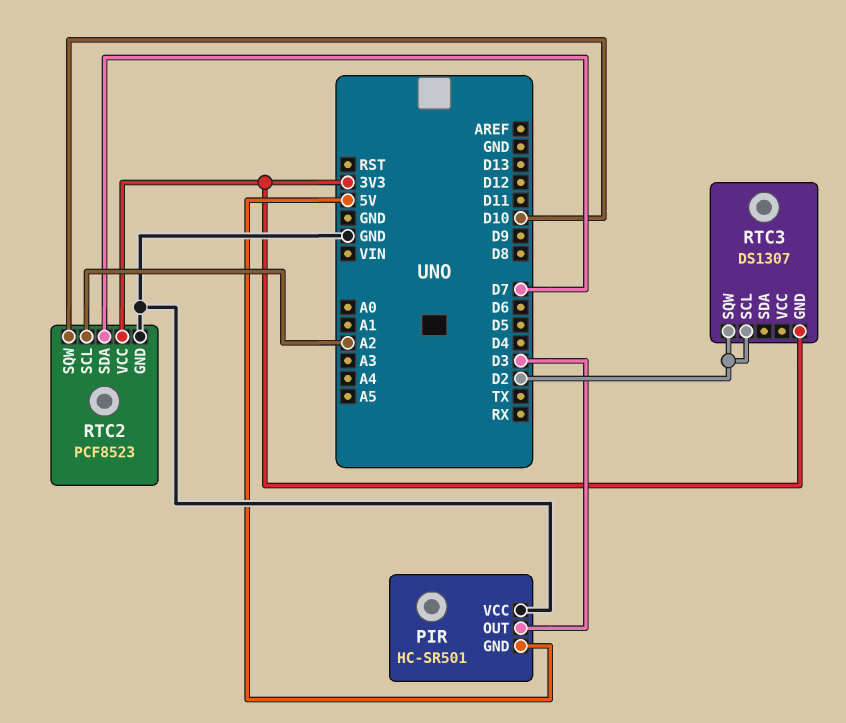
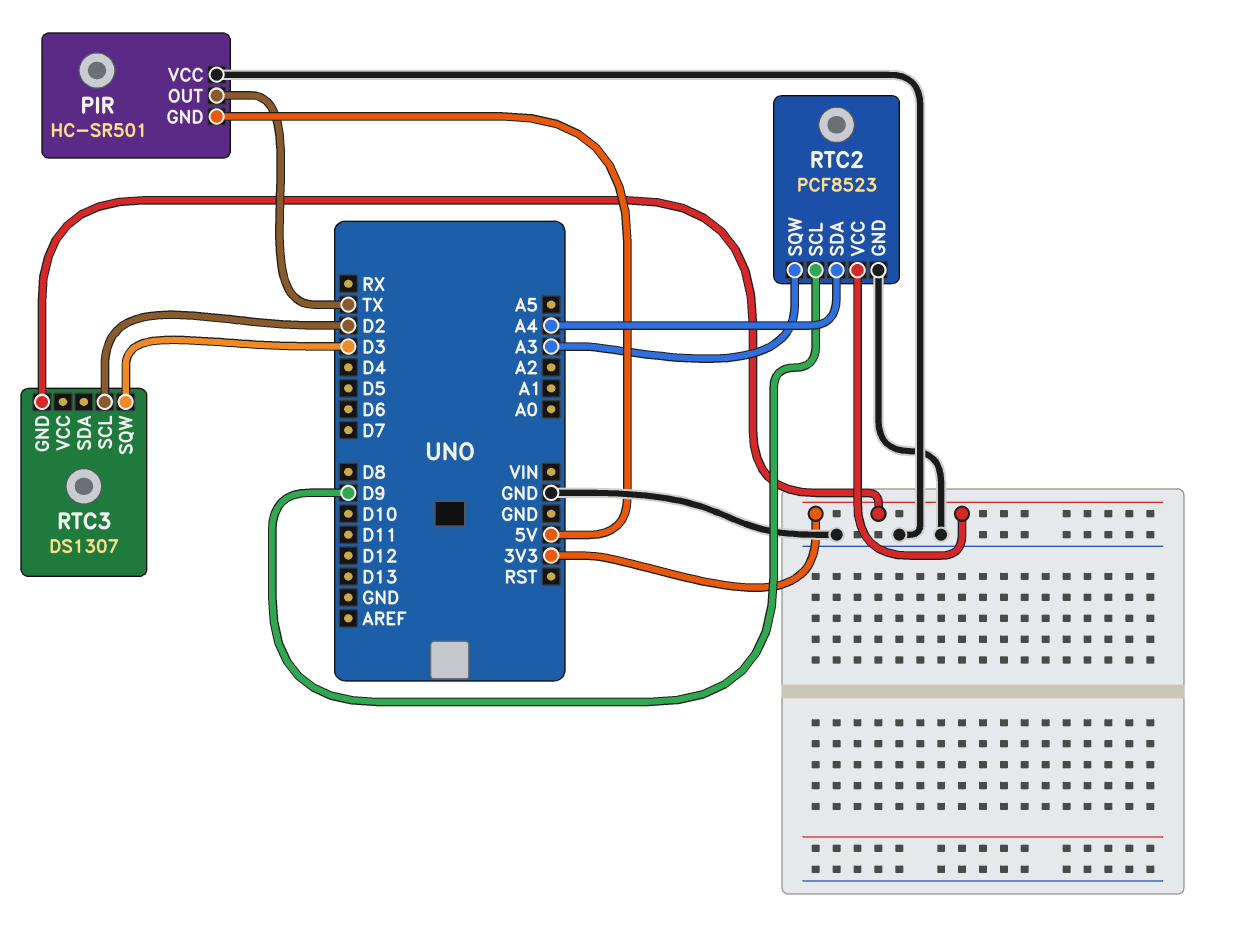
PIR pin OUT: D3 -> TX
RTC2 pin SCL: A2 -> D9
RTC2 pin SDA: D7 -> A4
RTC2 pin SQW: D10 -> A3
RTC3 pin SQW: D2 -> D3

